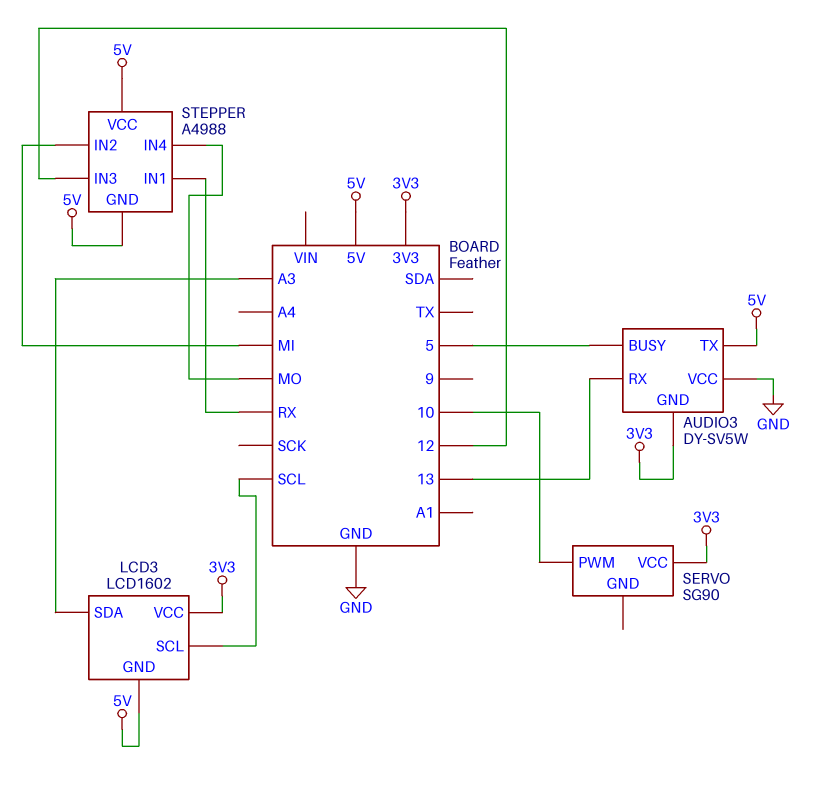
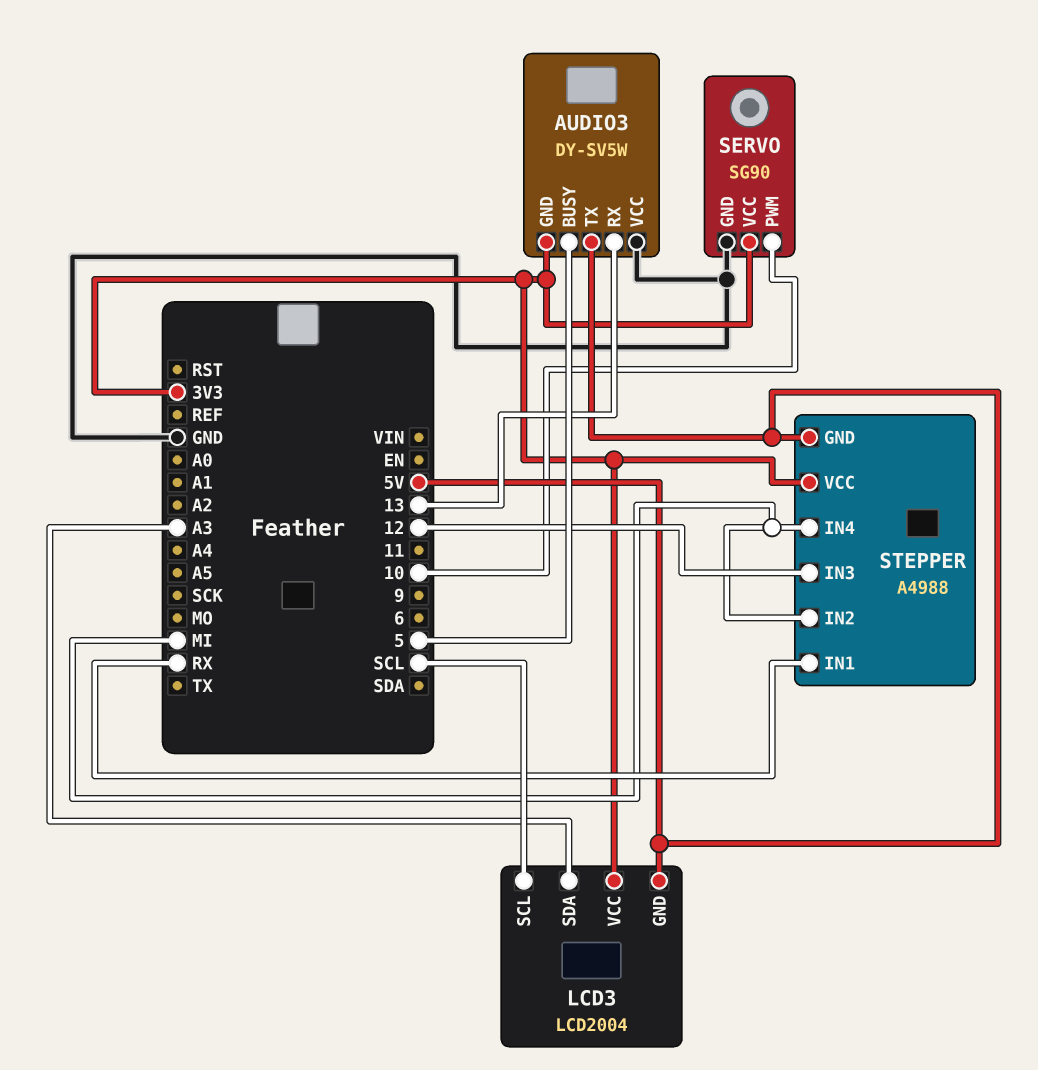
LCD3: LCD1602 -> LCD2004
SERVO pin GND: none -> GND
STEPPER pin IN4: MO -> MI
STEPPER pin VCC: 5V -> 3V3

